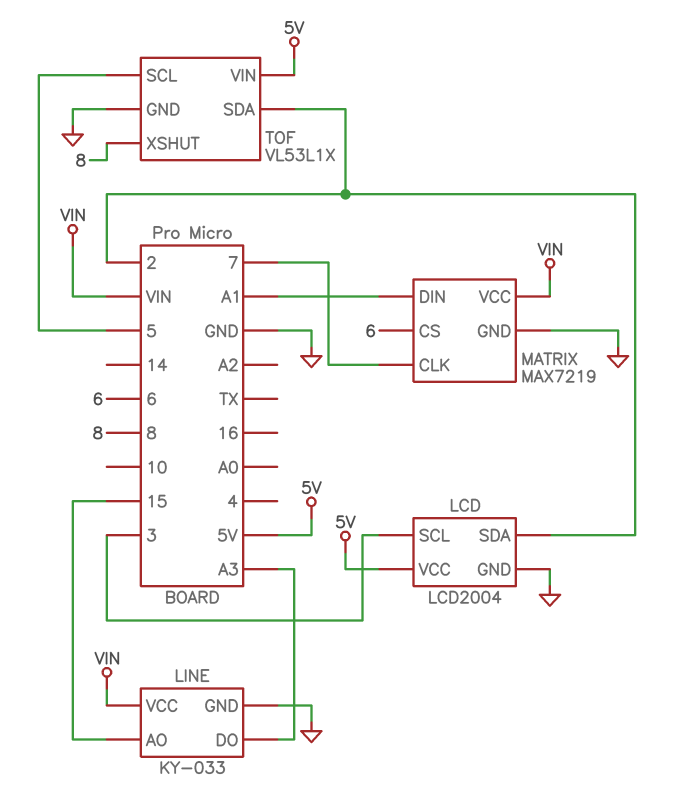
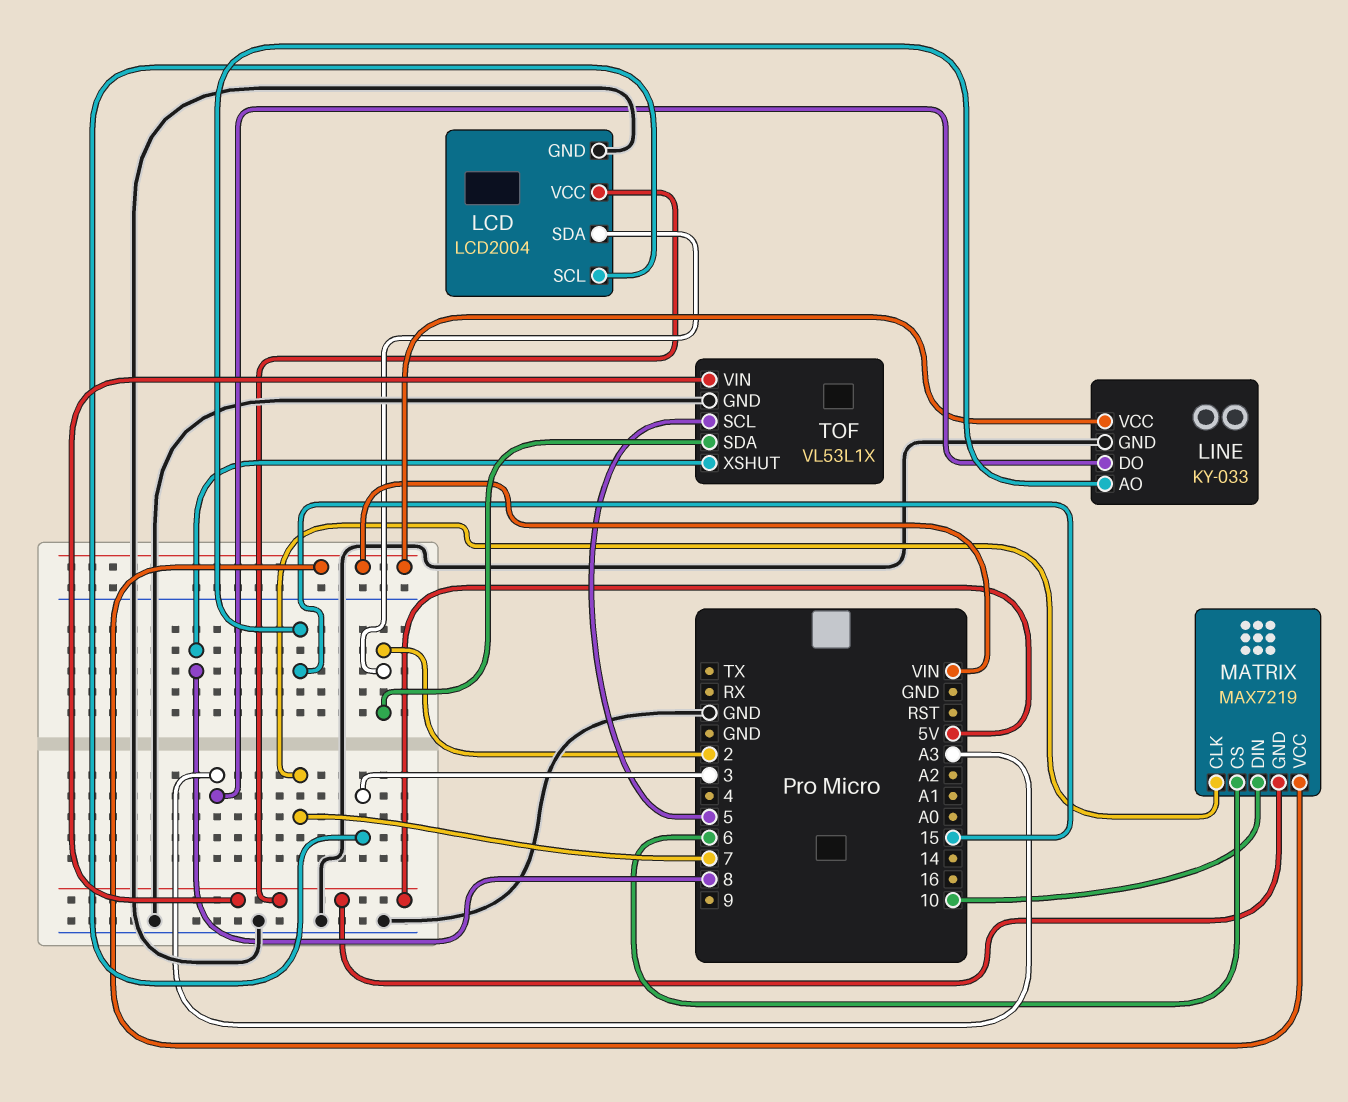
MATRIX pin DIN: A1 -> 10
MATRIX pin GND: GND -> 5V

